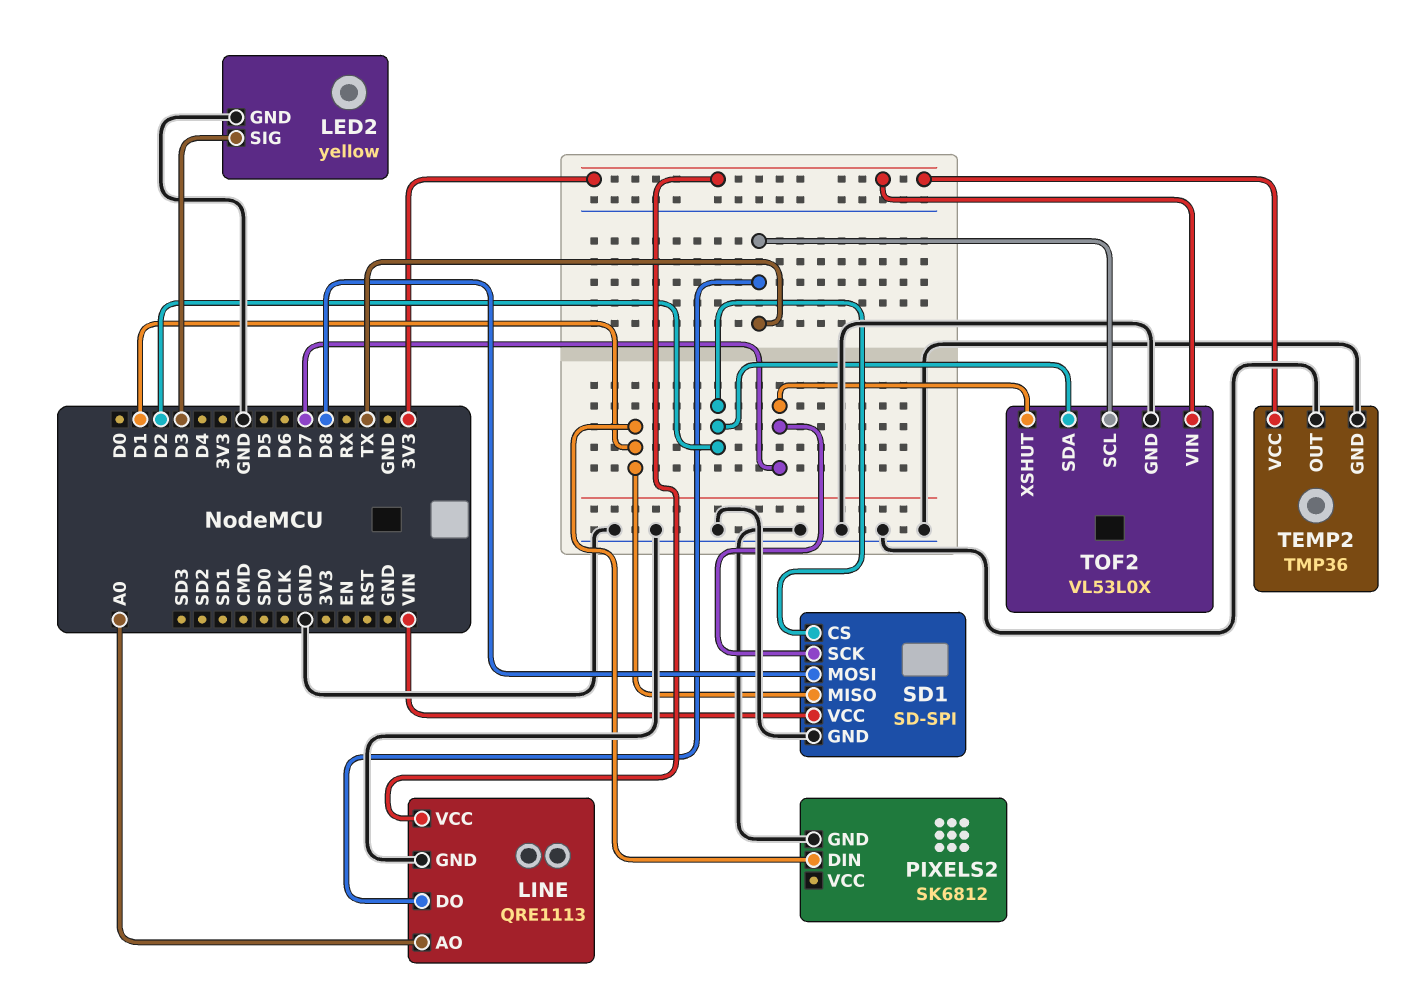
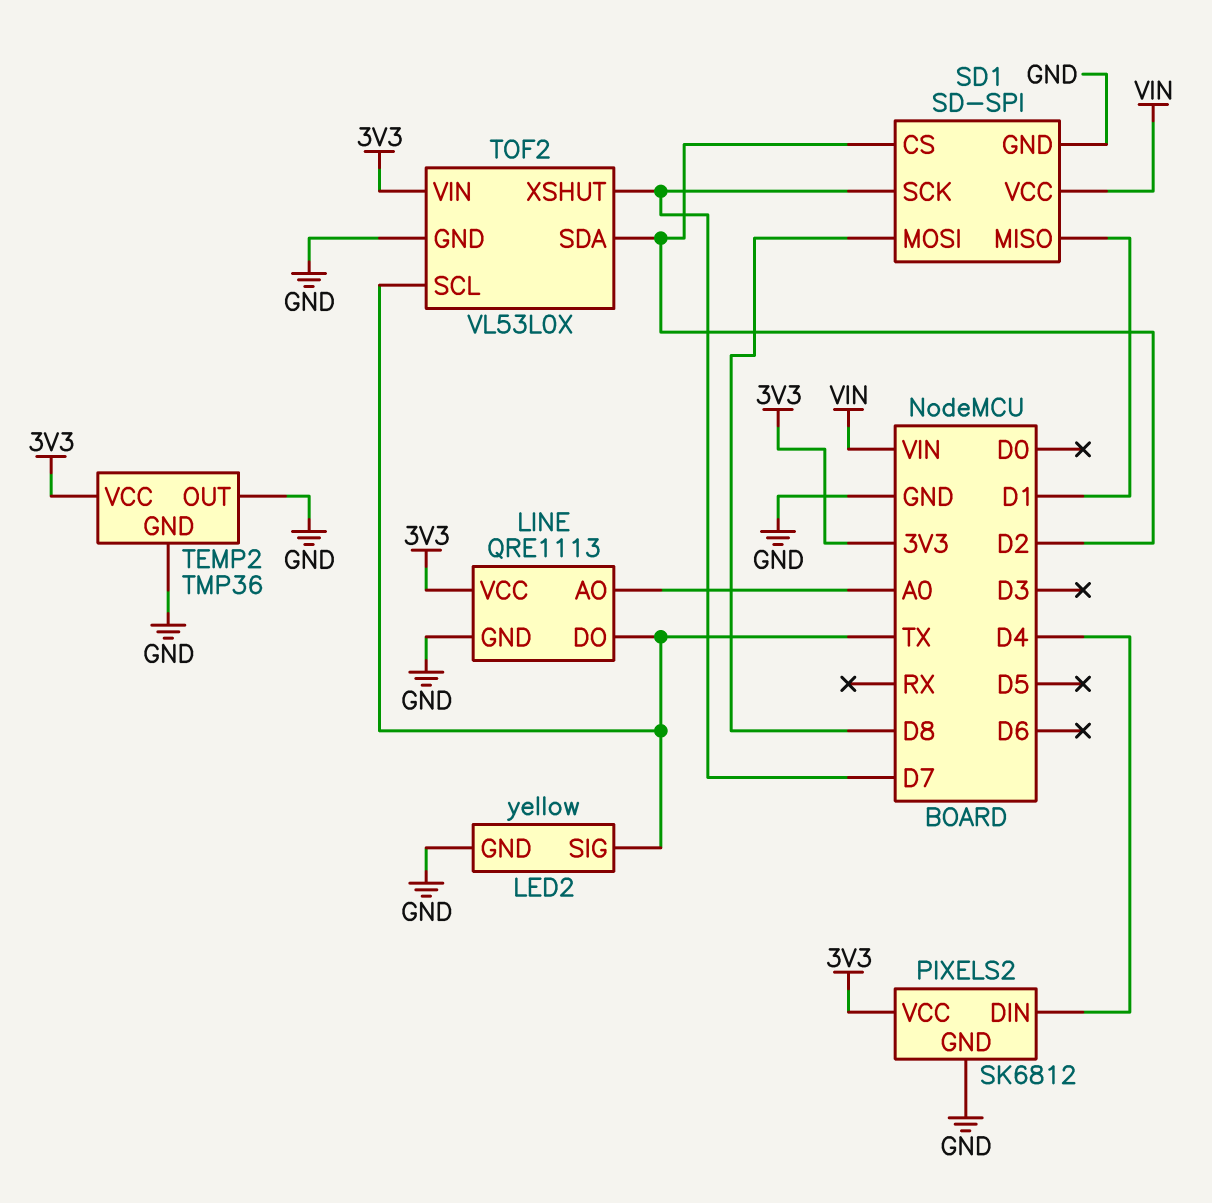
LED2 pin SIG: D3 -> TX
PIXELS2 pin DIN: D1 -> D4
PIXELS2 pin VCC: none -> 3V3

